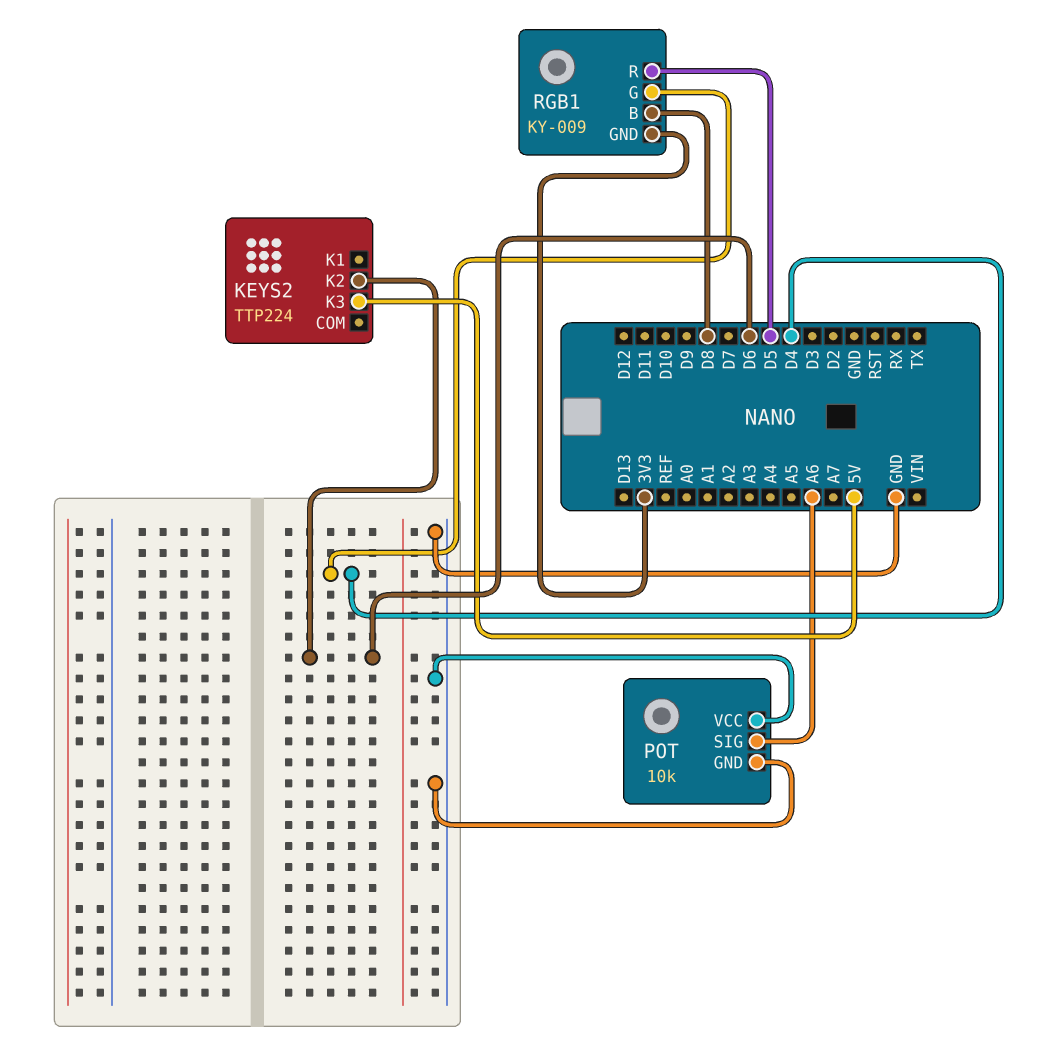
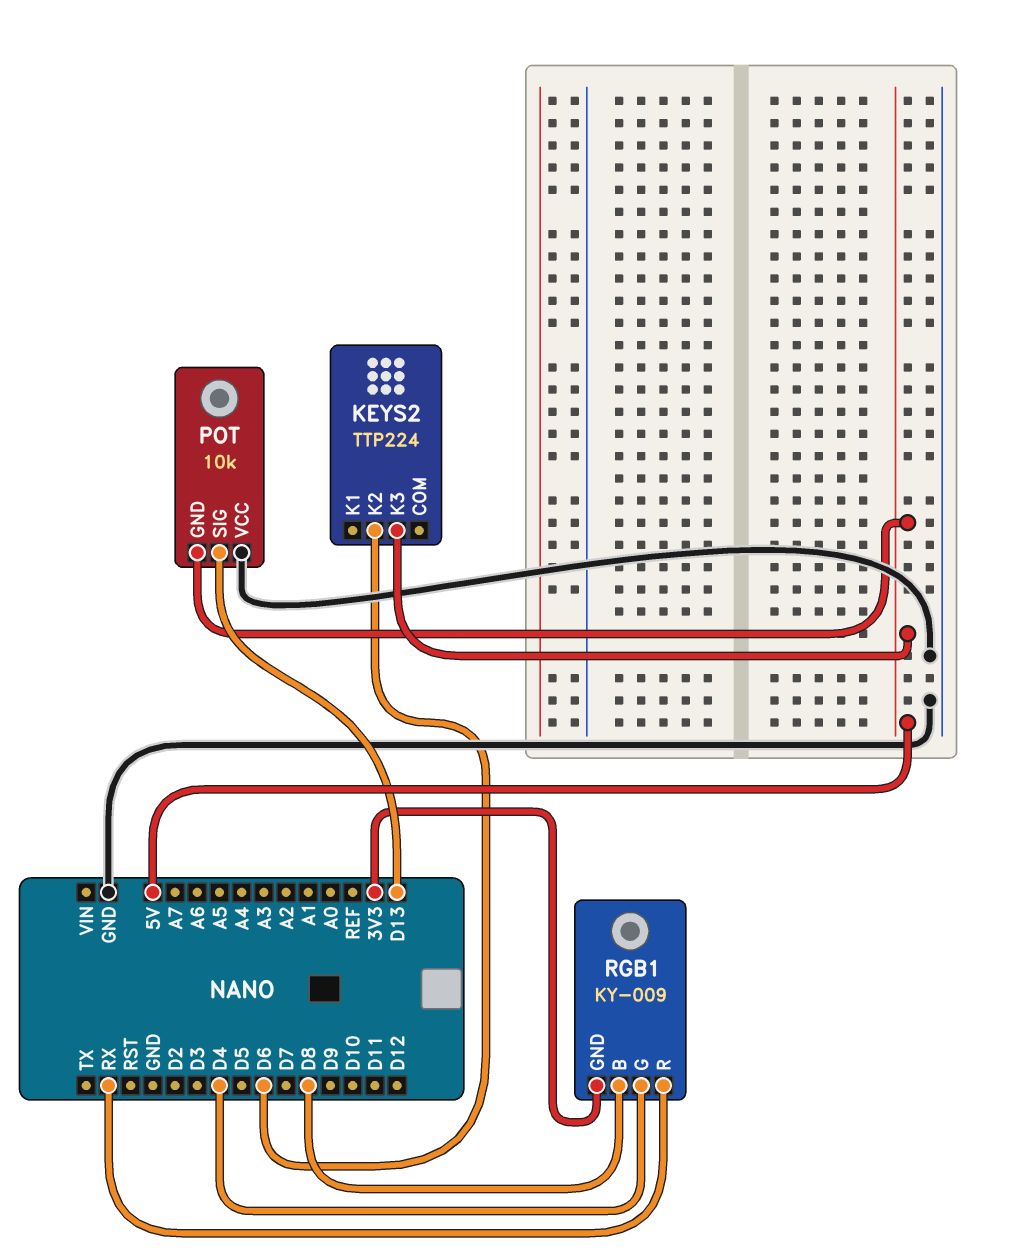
POT pin GND: GND -> 5V
POT pin SIG: A6 -> D13
RGB1 pin R: D5 -> RX

